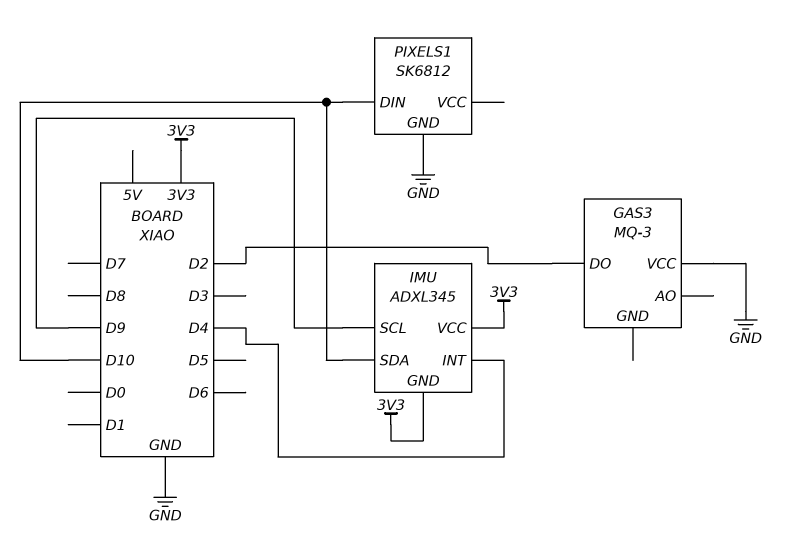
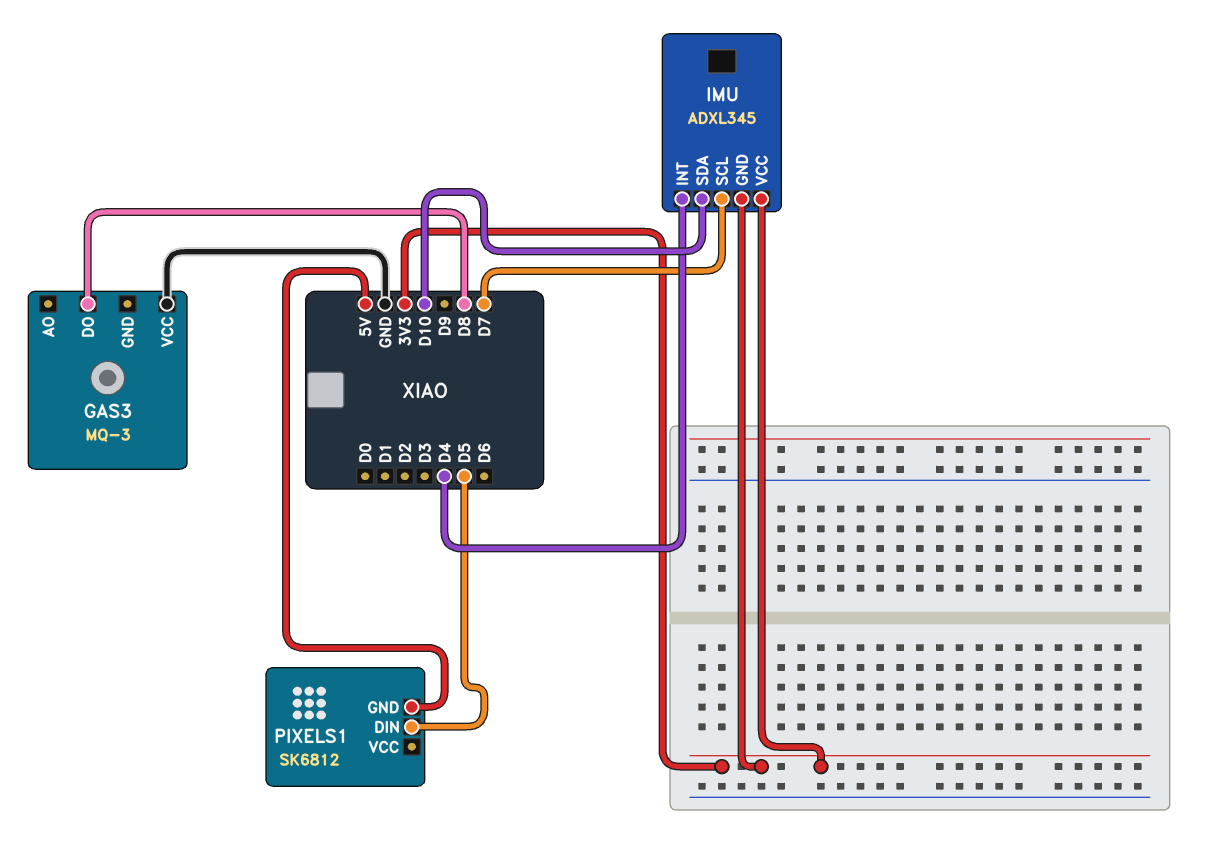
GAS3 pin DO: D2 -> D8
IMU pin SCL: D9 -> D7
PIXELS1 pin DIN: D10 -> D5
PIXELS1 pin GND: GND -> 5V

